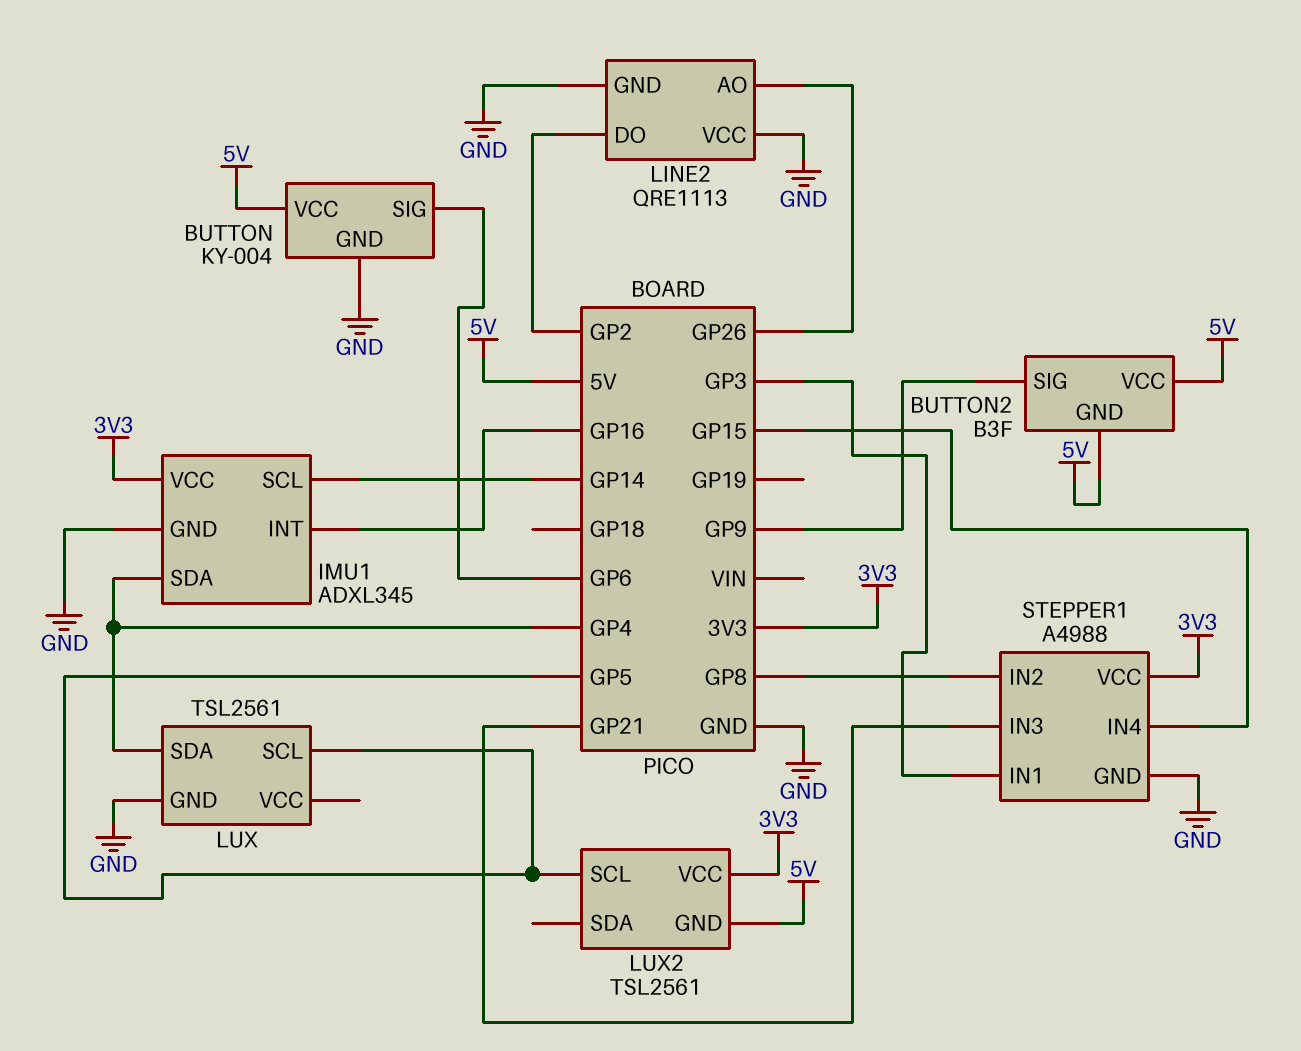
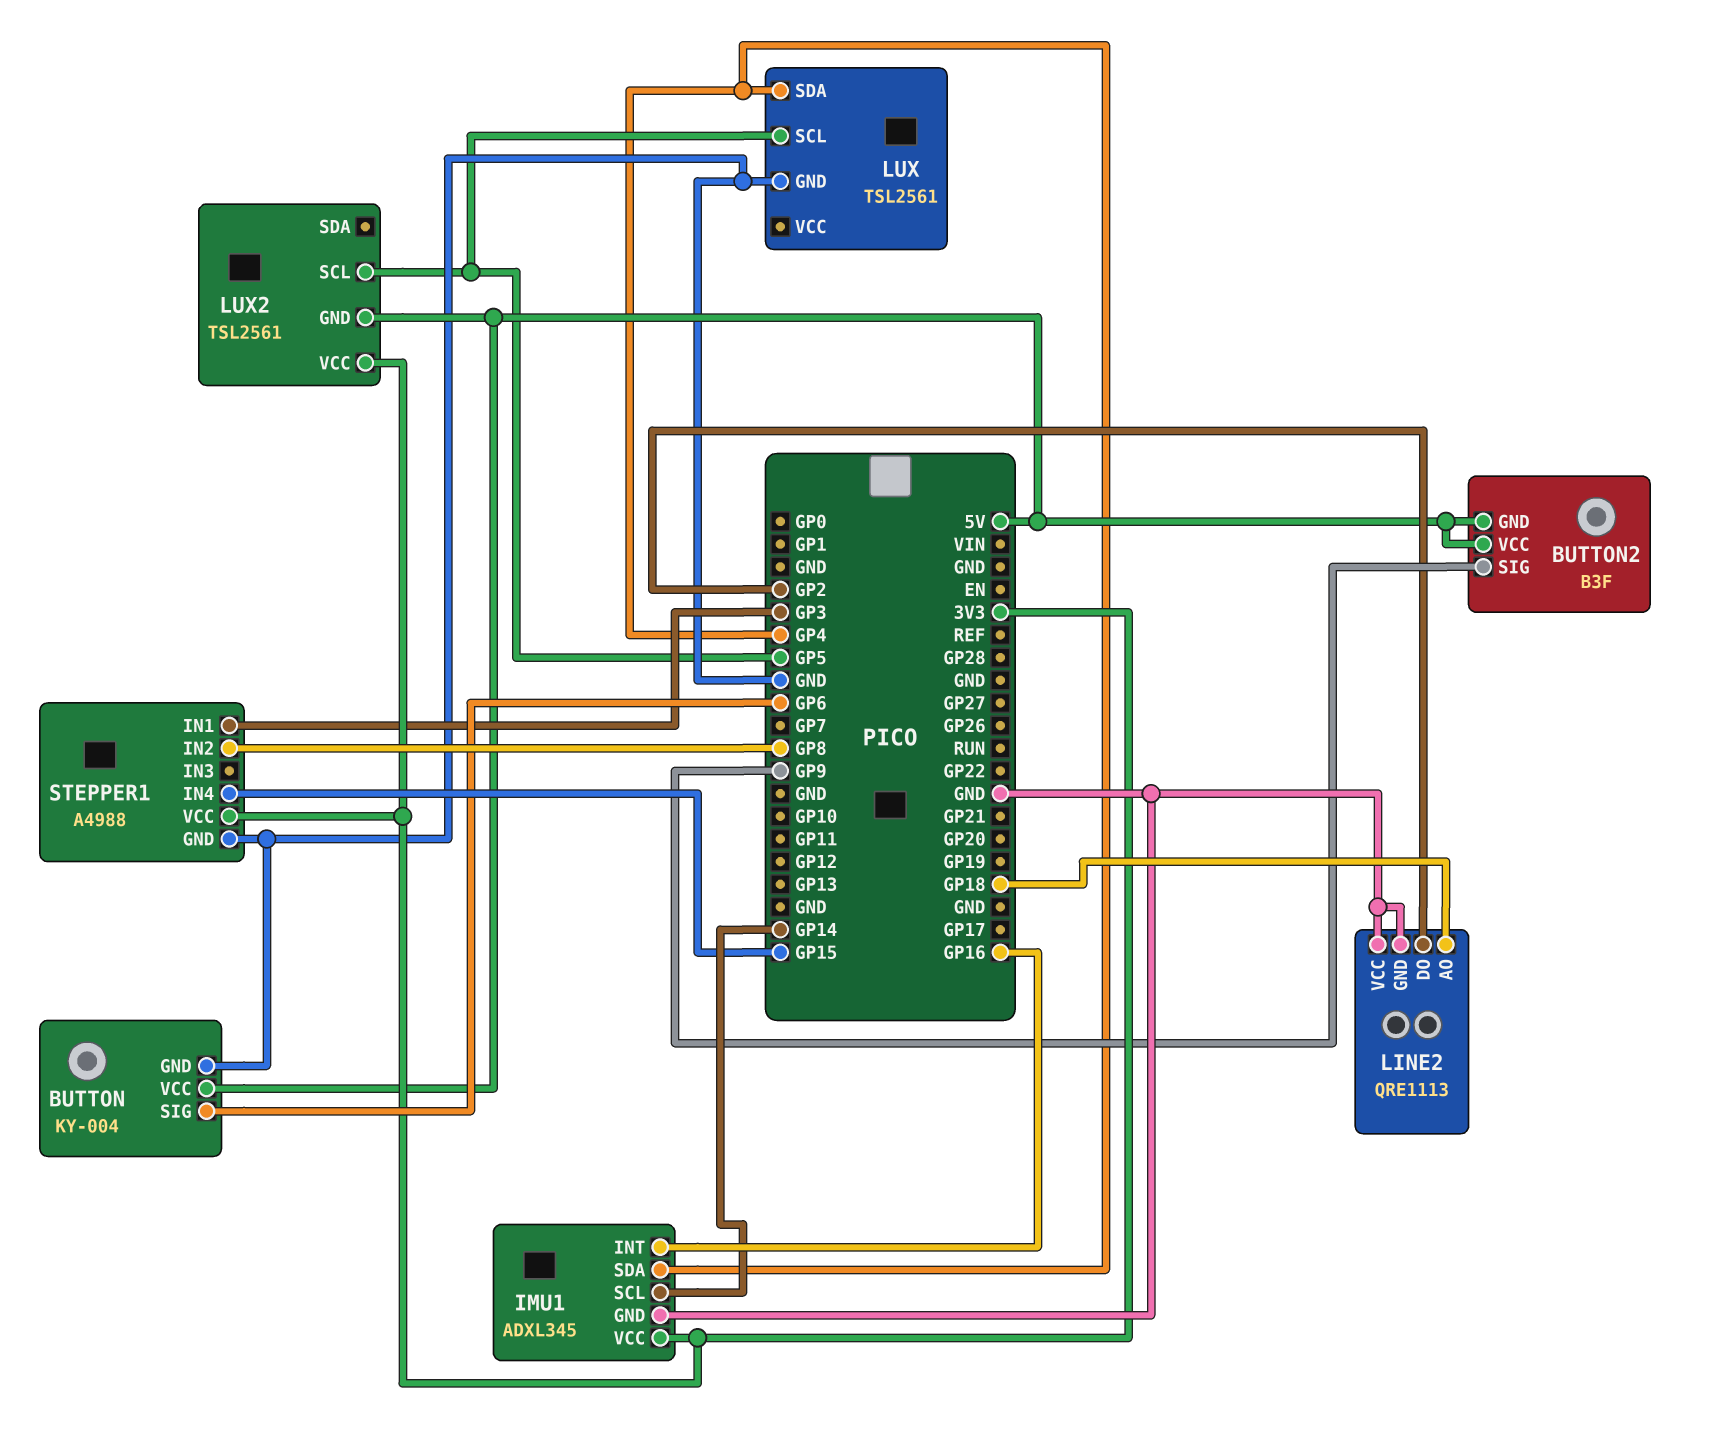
LINE2 pin AO: GP26 -> GP18
STEPPER1 pin IN3: GP21 -> none

